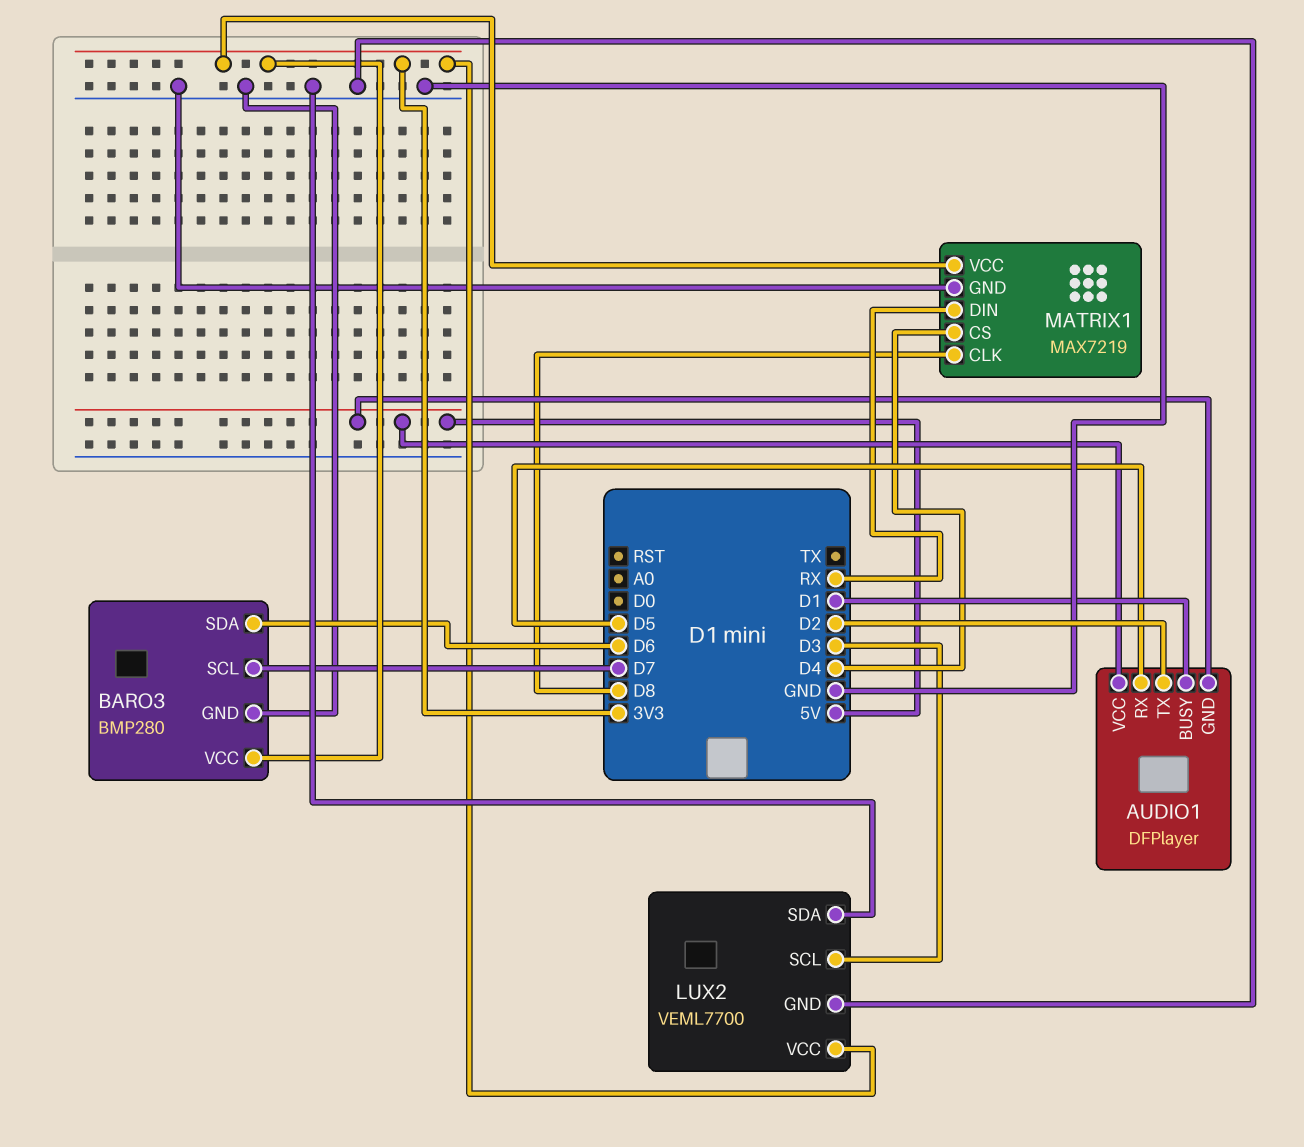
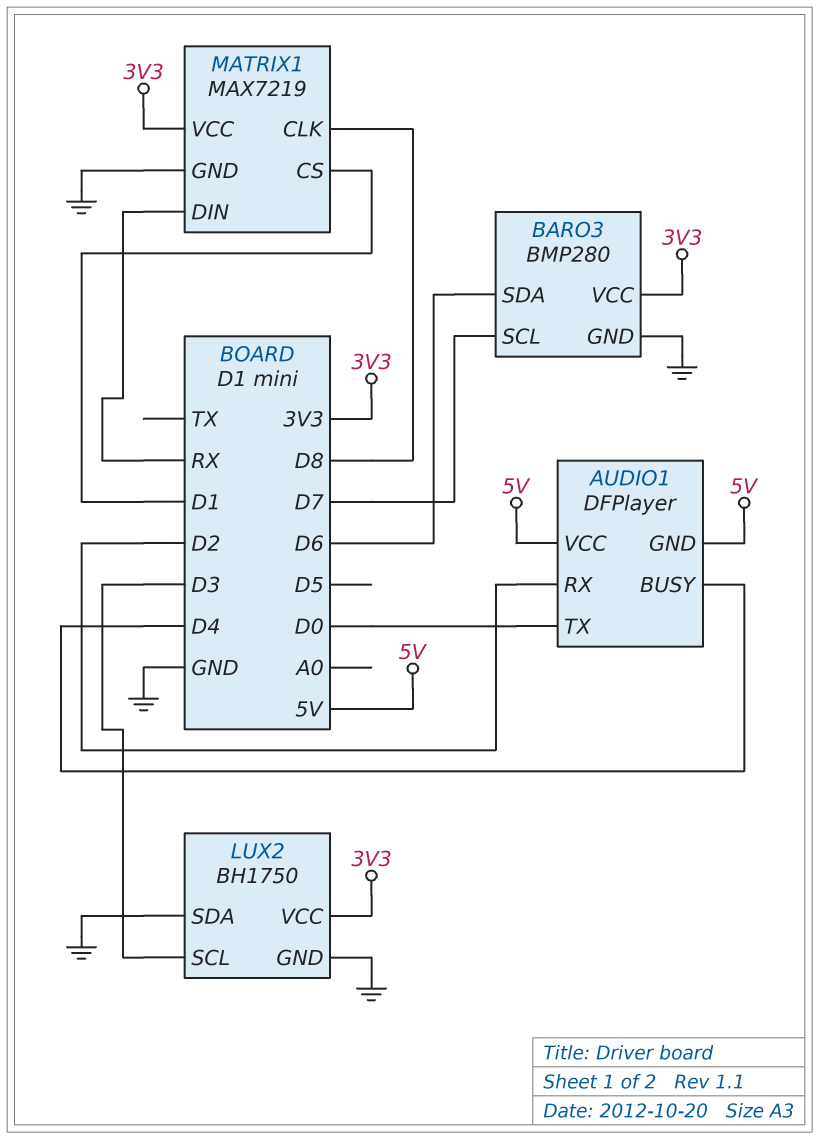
AUDIO1 pin BUSY: D1 -> D4
AUDIO1 pin RX: D5 -> D2
AUDIO1 pin TX: D2 -> D0
LUX2: VEML7700 -> BH1750
MATRIX1 pin CS: D4 -> D1

